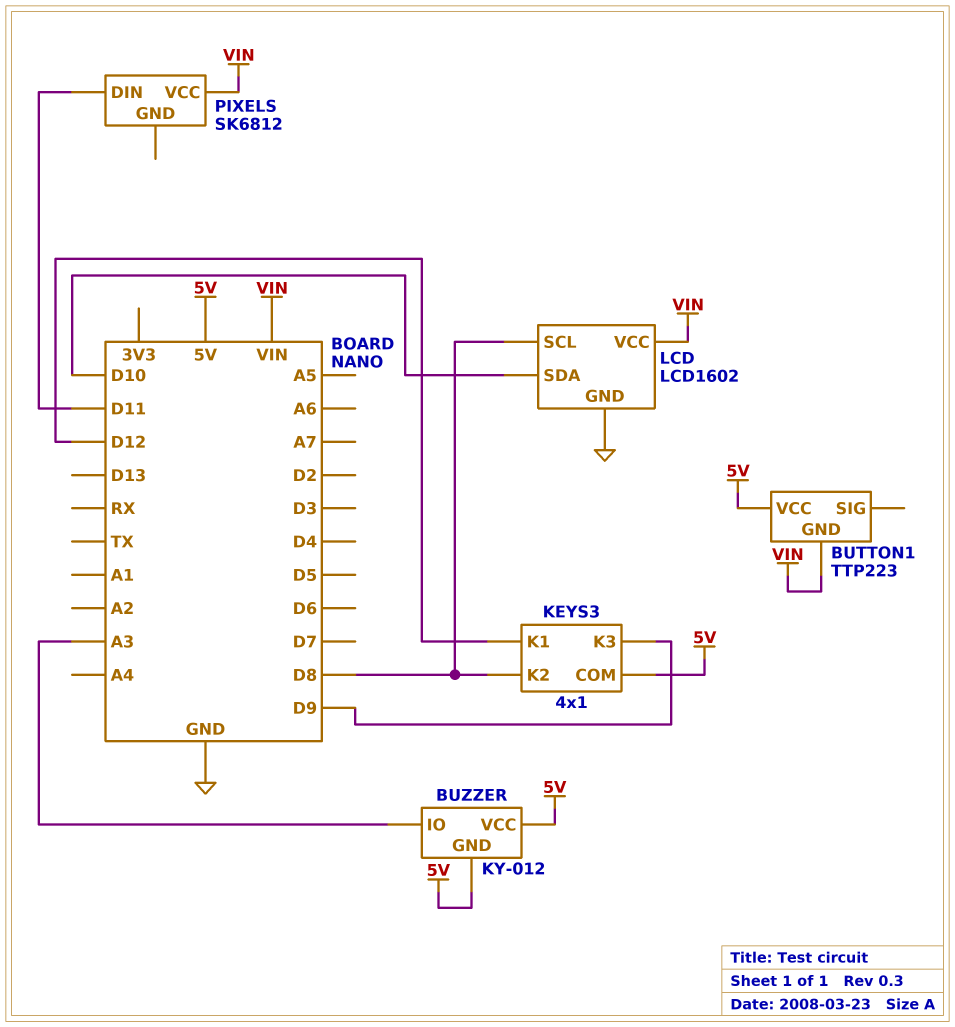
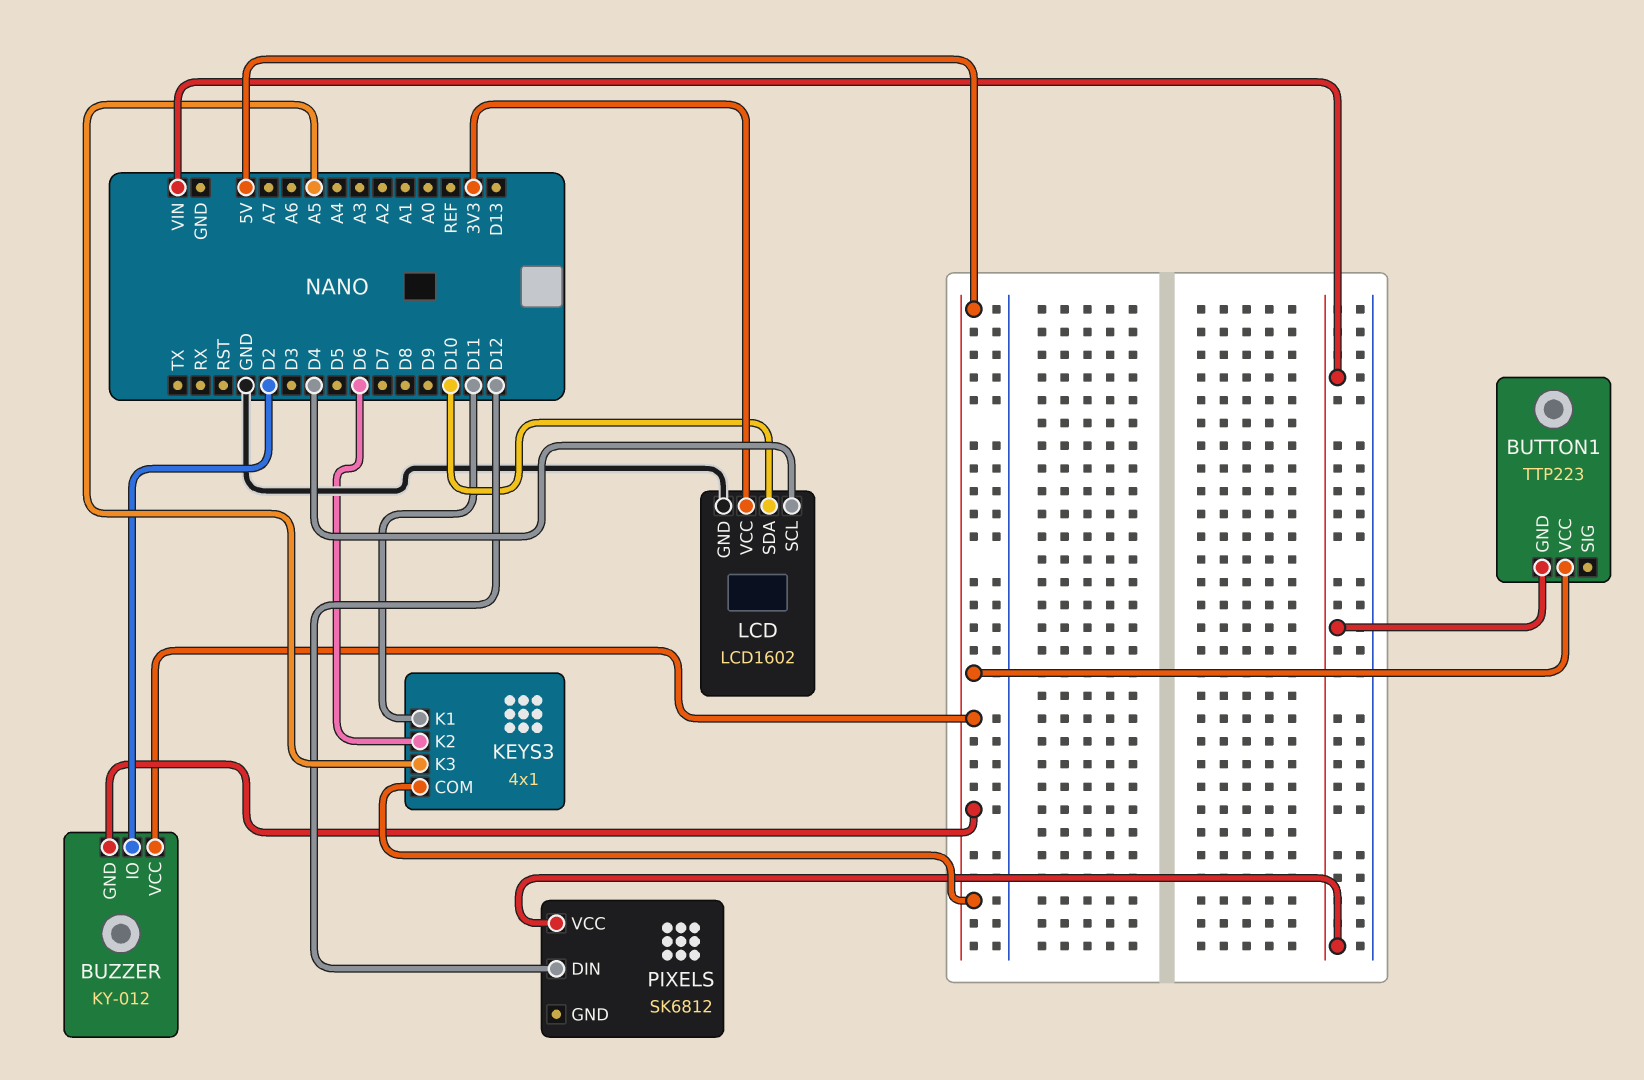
BUZZER pin IO: A3 -> D2
KEYS3 pin K1: D12 -> D11
KEYS3 pin K2: D8 -> D6
KEYS3 pin K3: D9 -> A5
LCD pin SCL: D8 -> D4
LCD pin VCC: VIN -> 3V3
PIXELS pin DIN: D11 -> D12

